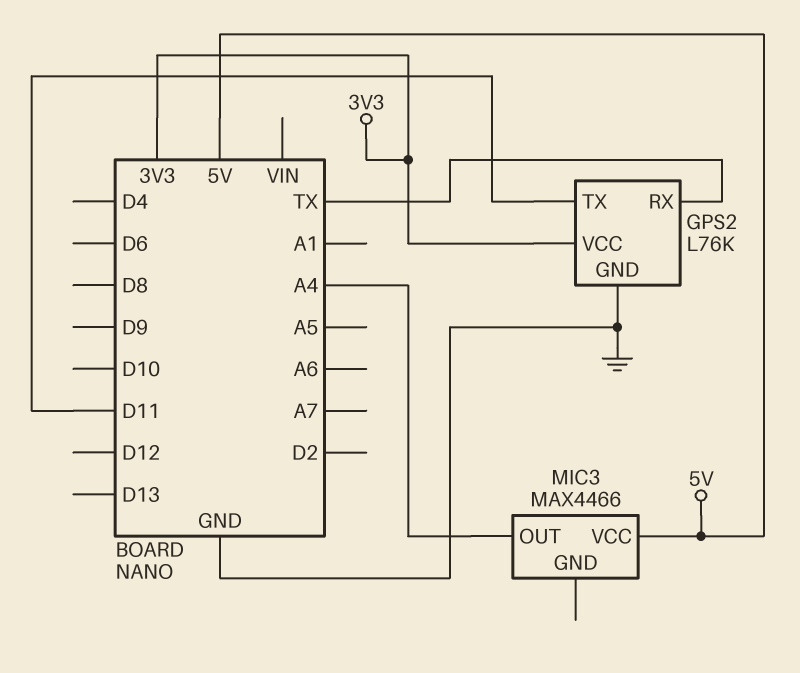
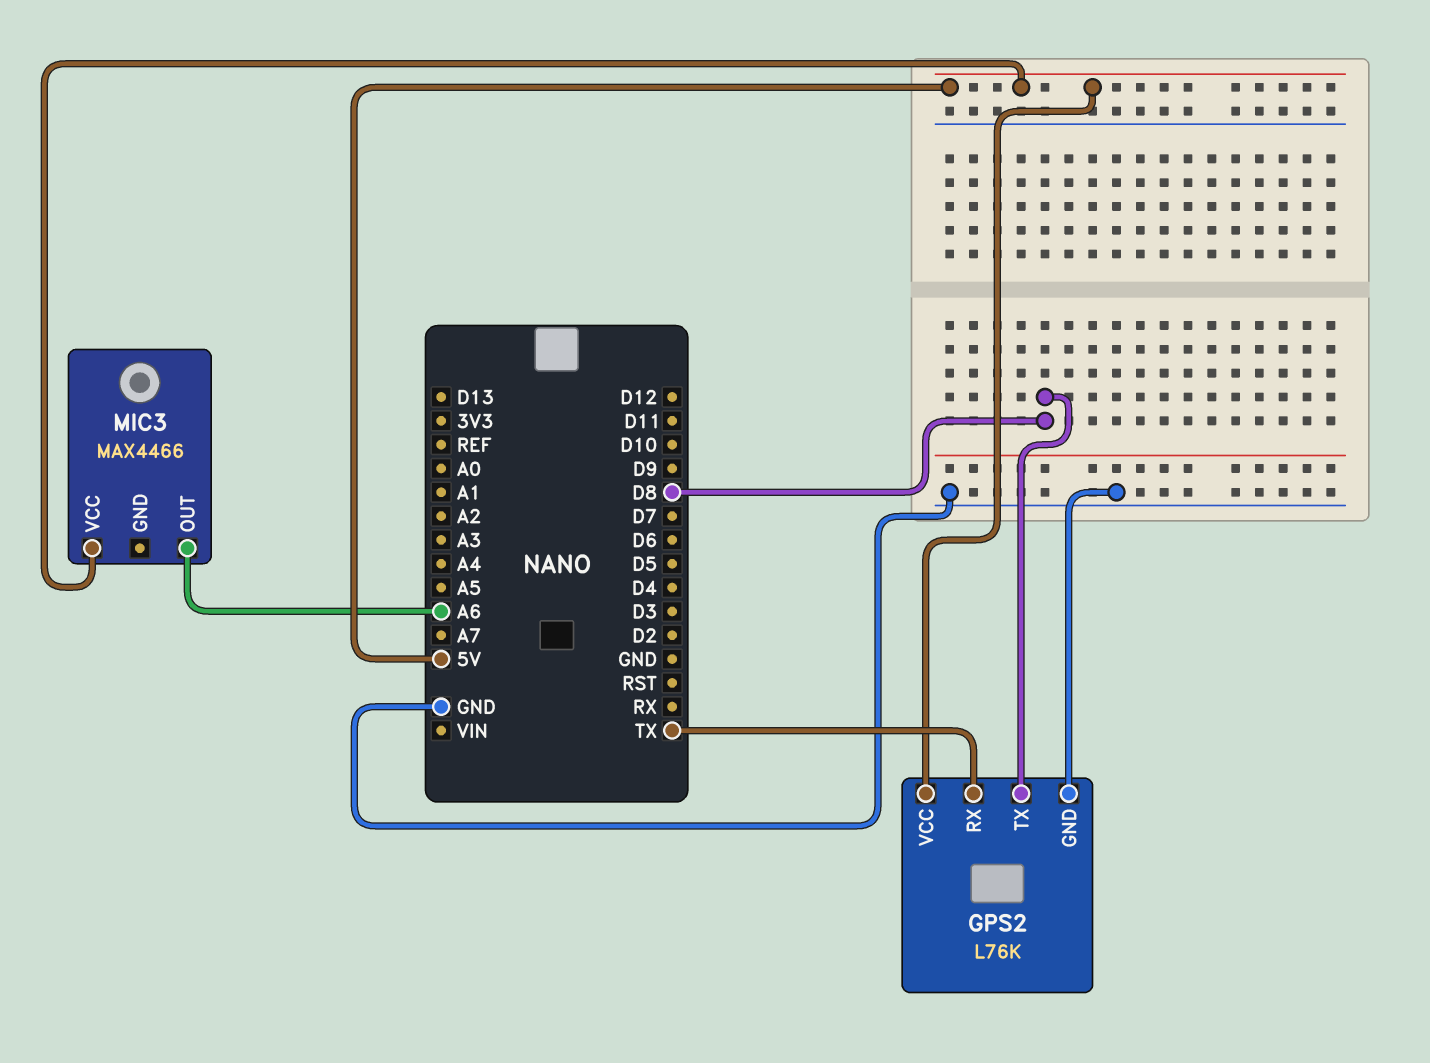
GPS2 pin TX: D11 -> D8
GPS2 pin VCC: 3V3 -> 5V
MIC3 pin OUT: A4 -> A6

